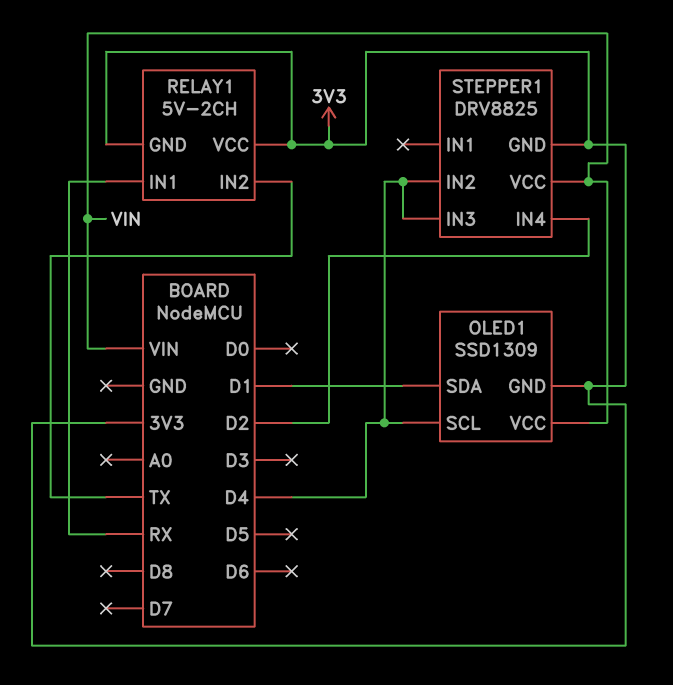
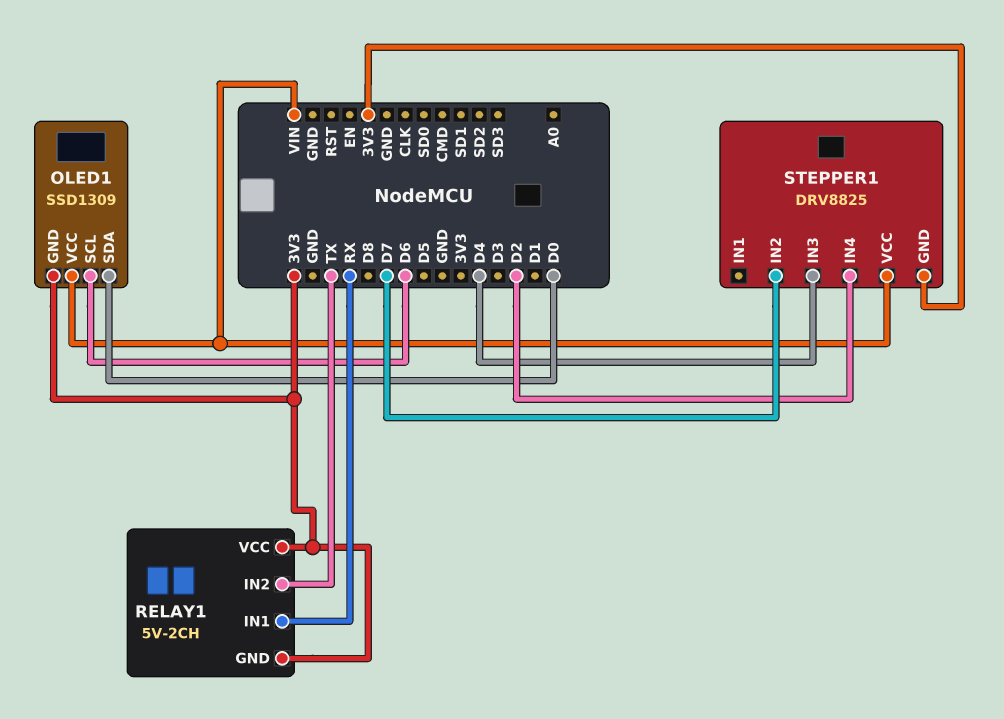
OLED1 pin SCL: D4 -> D6
OLED1 pin SDA: D1 -> D0
STEPPER1 pin IN2: D4 -> D7

